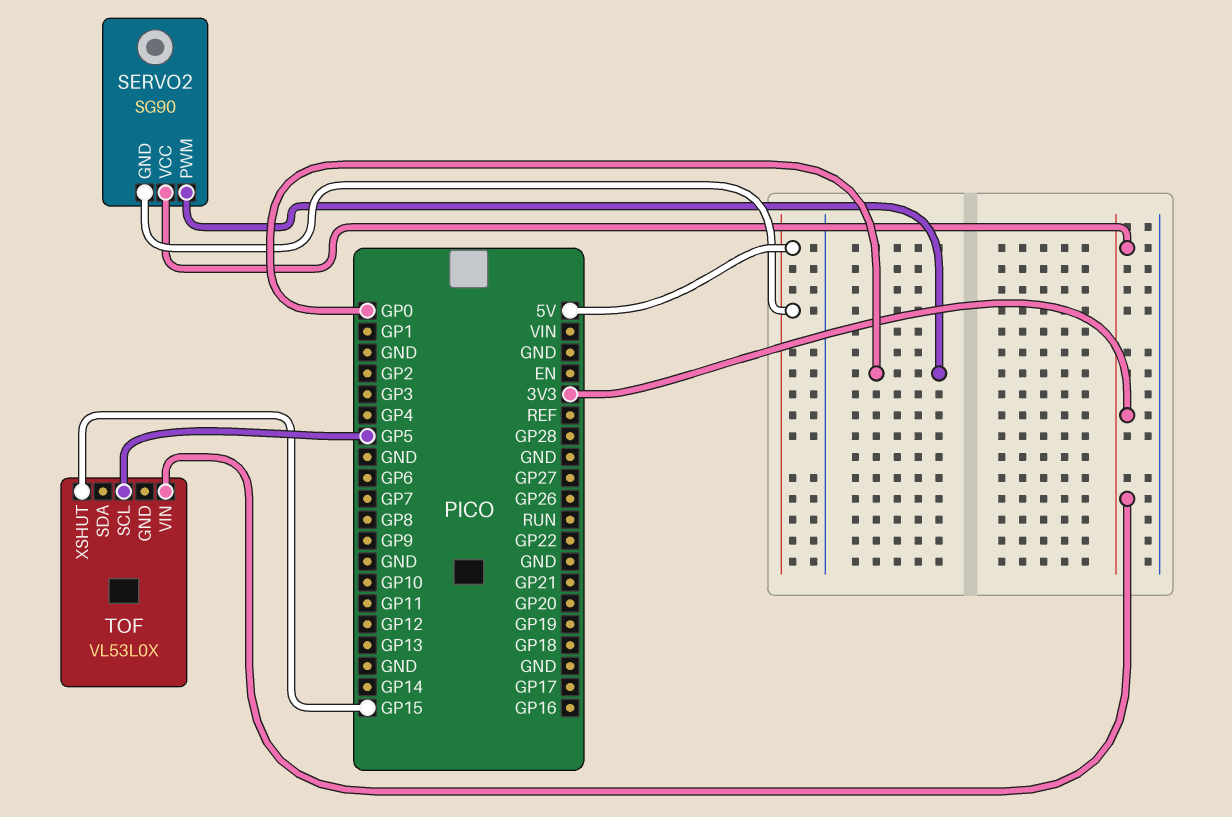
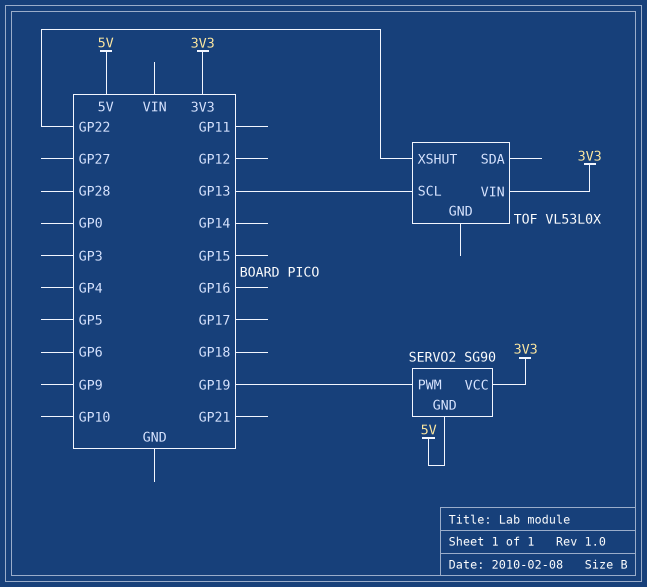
SERVO2 pin PWM: GP0 -> GP19
TOF pin SCL: GP5 -> GP13
TOF pin XSHUT: GP15 -> GP22

